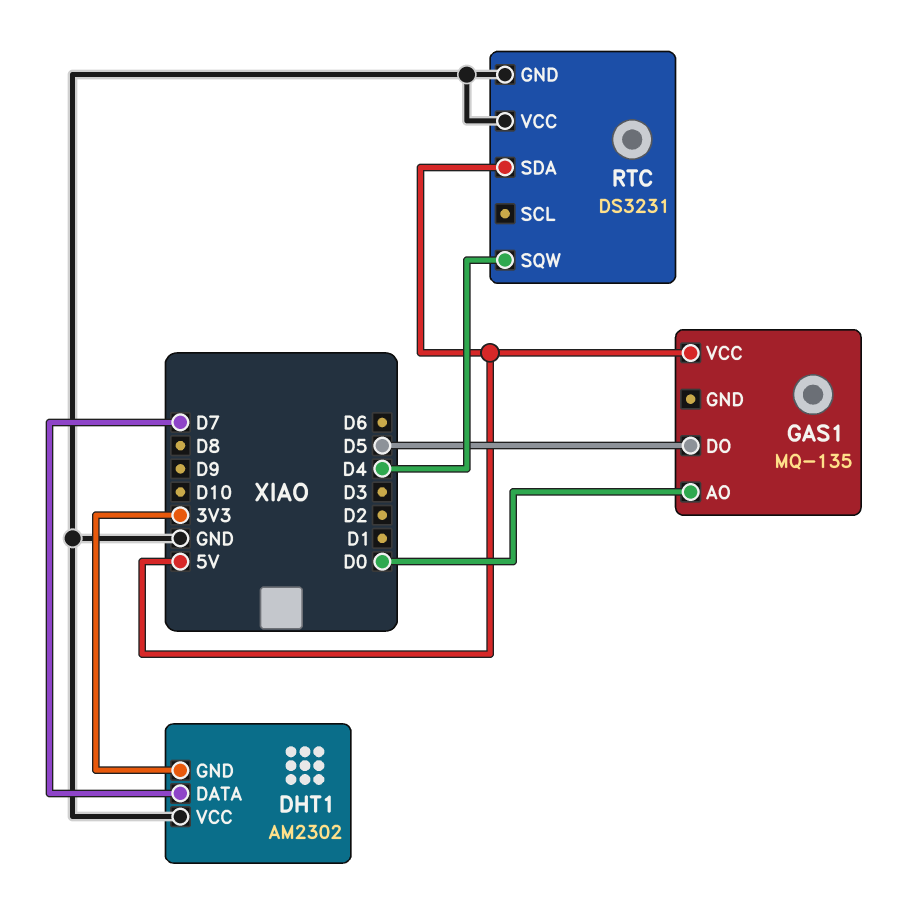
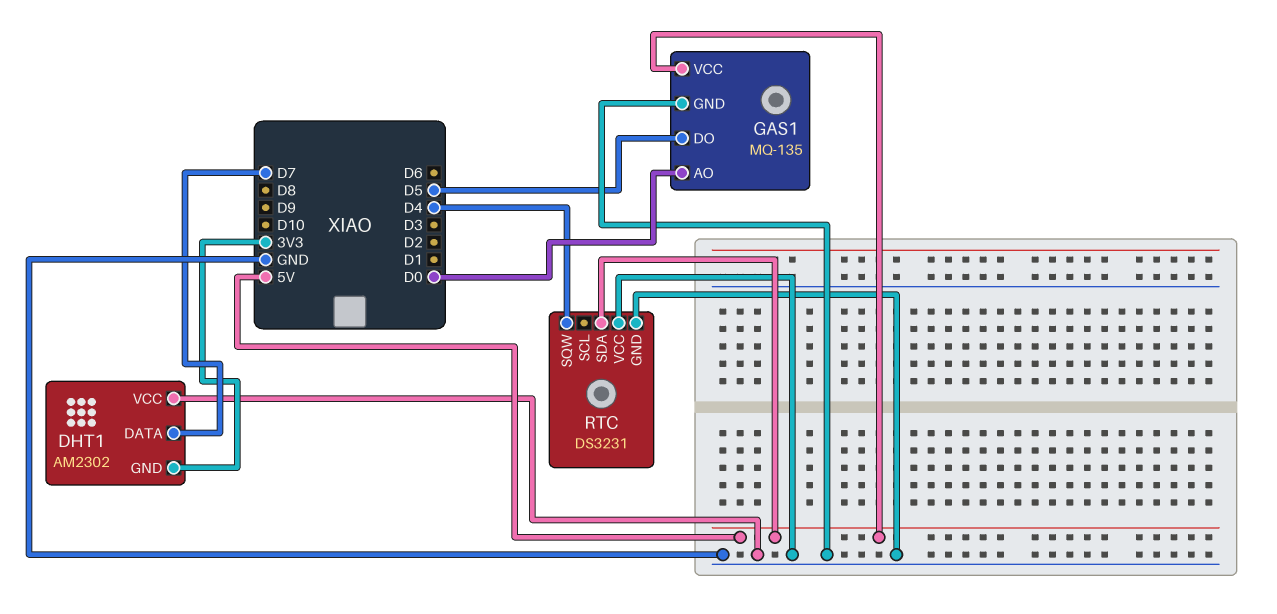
GAS1 pin GND: none -> GND

